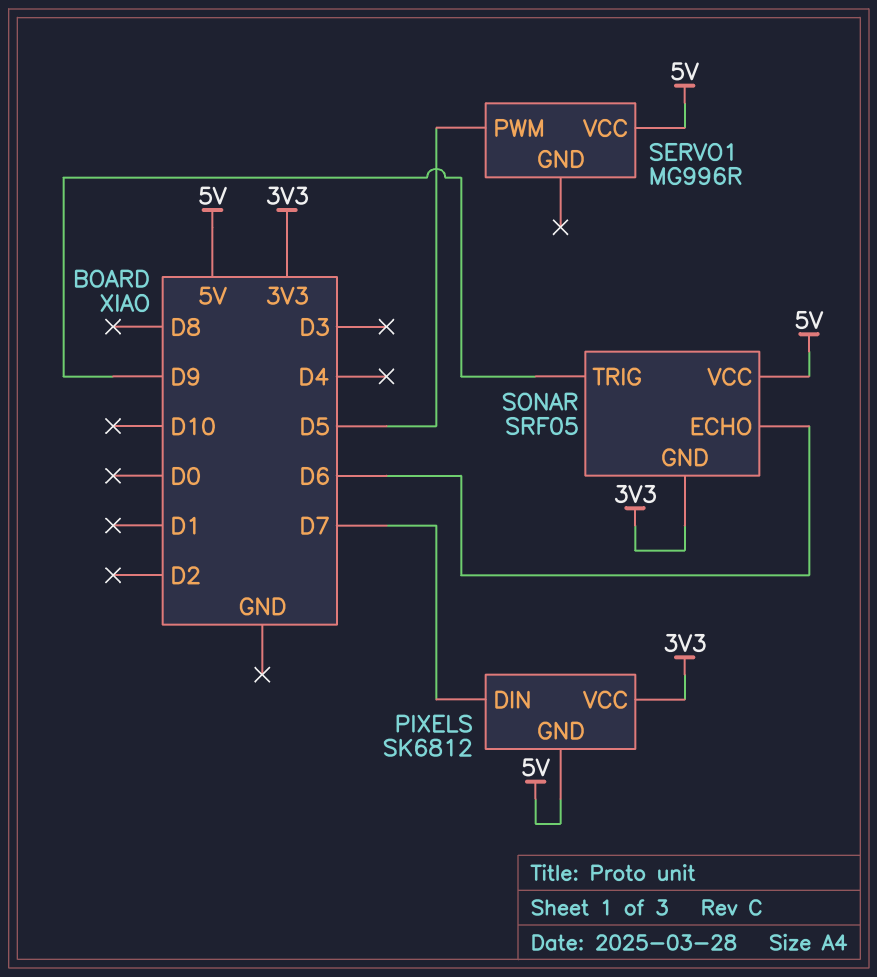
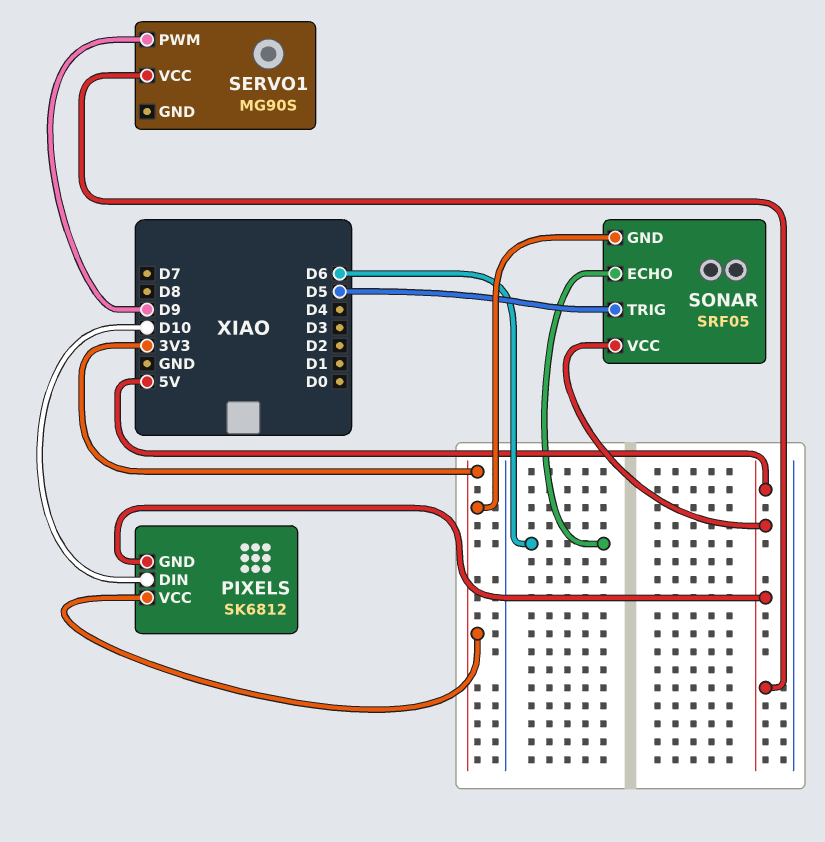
PIXELS pin DIN: D7 -> D10
SERVO1: MG996R -> MG90S
SERVO1 pin PWM: D5 -> D9
SONAR pin TRIG: D9 -> D5

